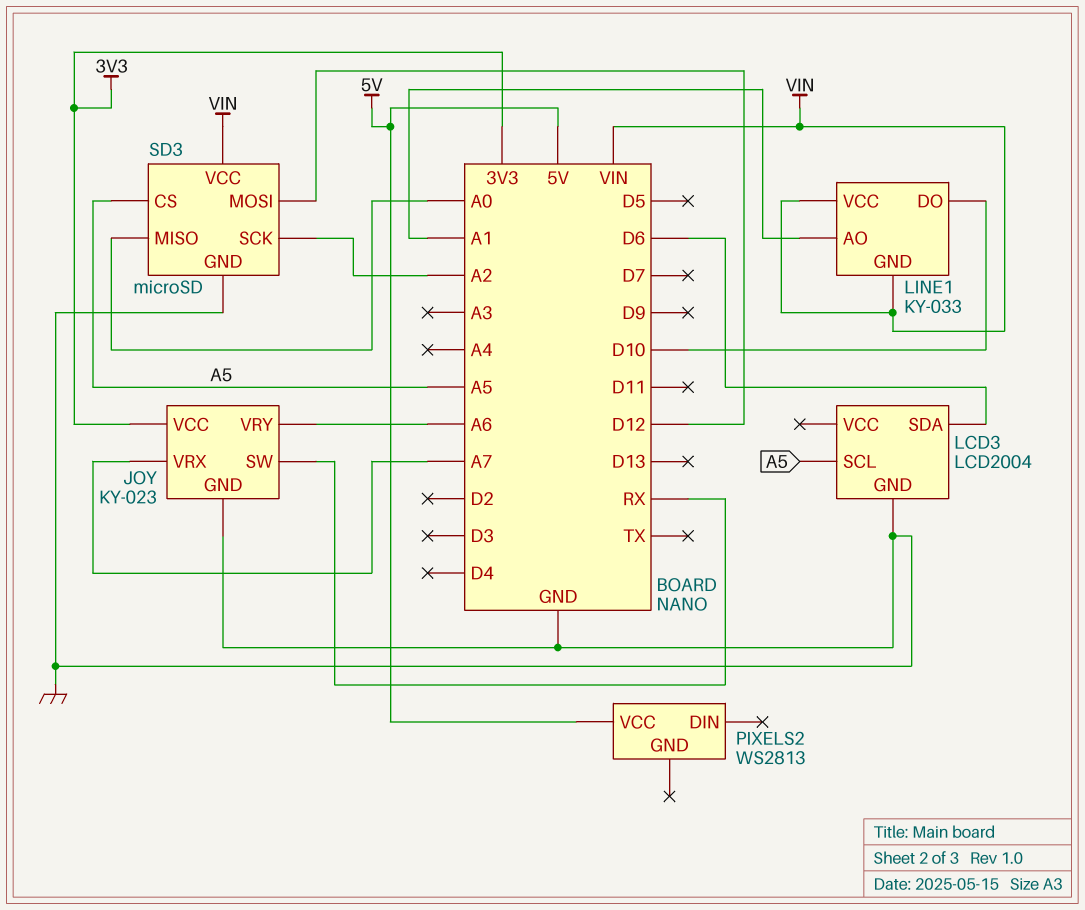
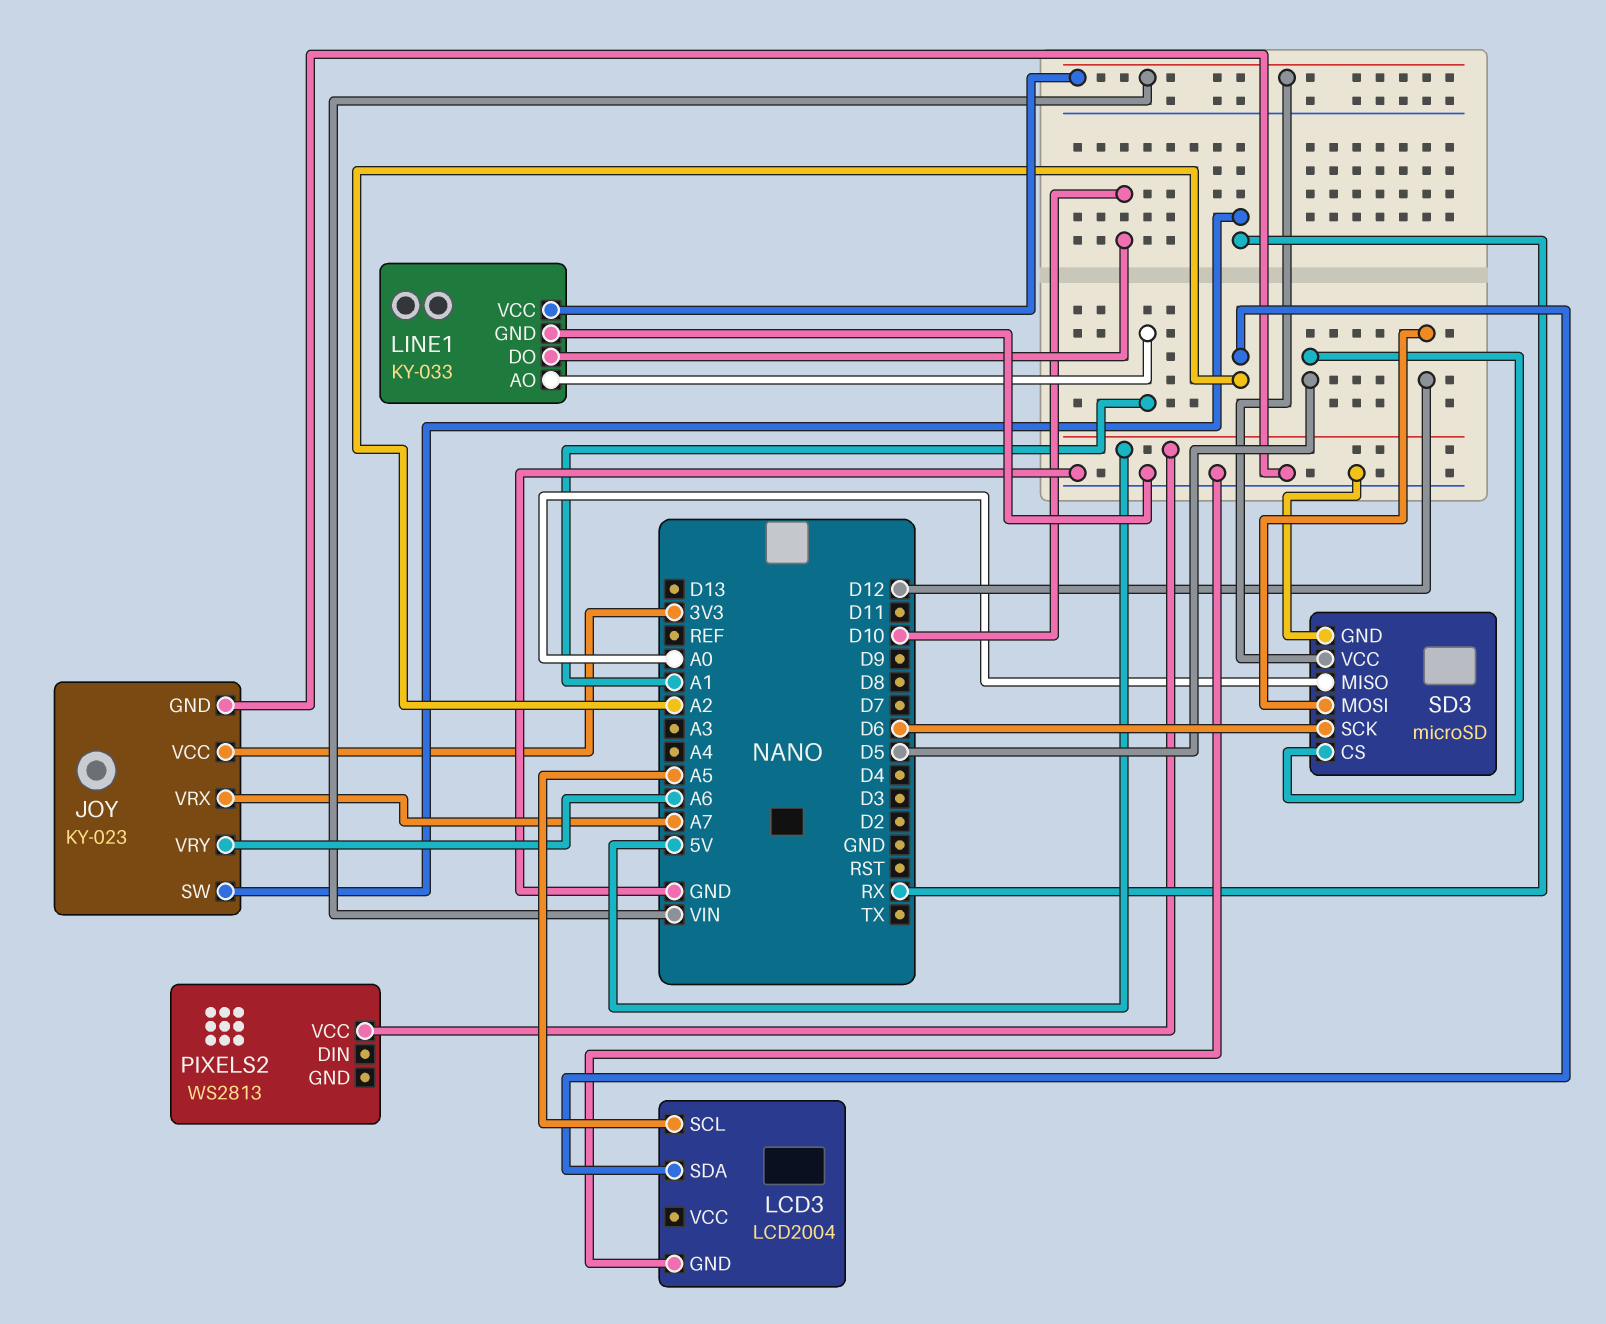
LCD3 pin SDA: D6 -> A2
LINE1 pin GND: VIN -> GND
SD3 pin CS: A5 -> D5
SD3 pin SCK: A2 -> D6

